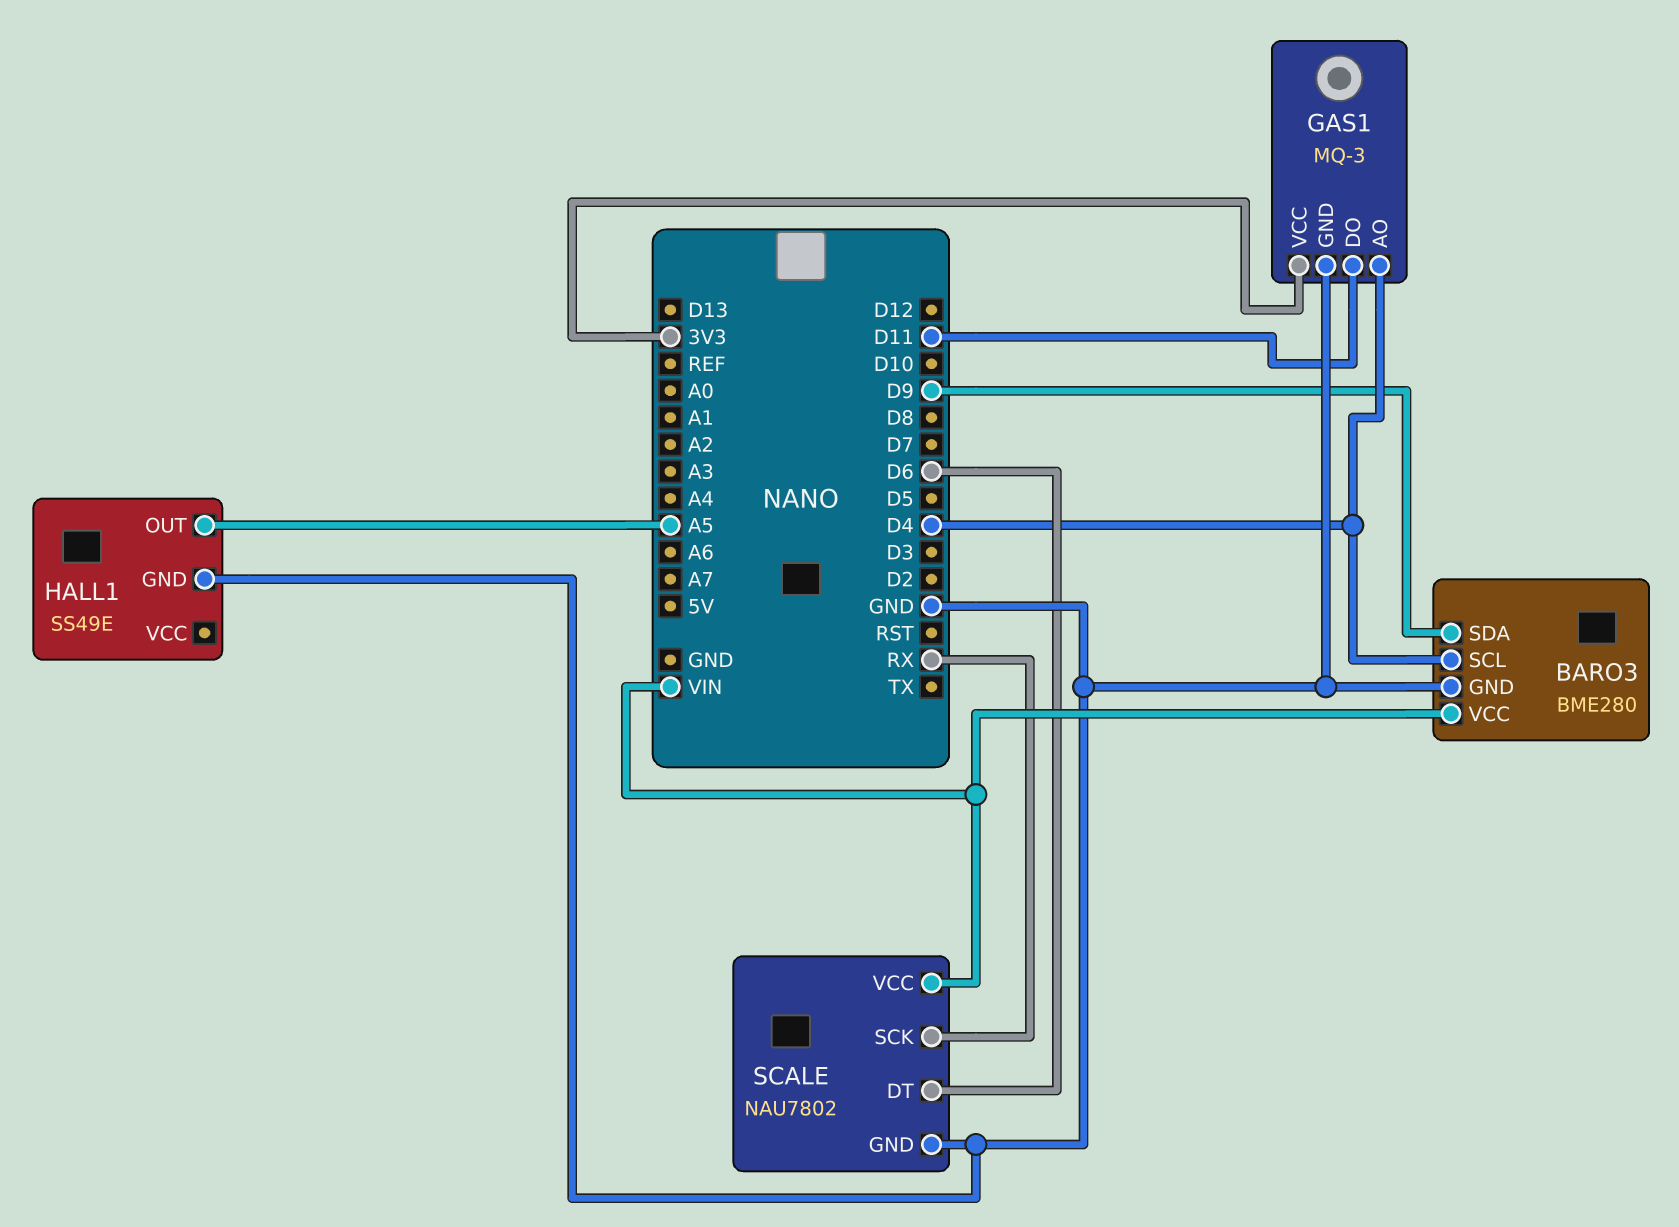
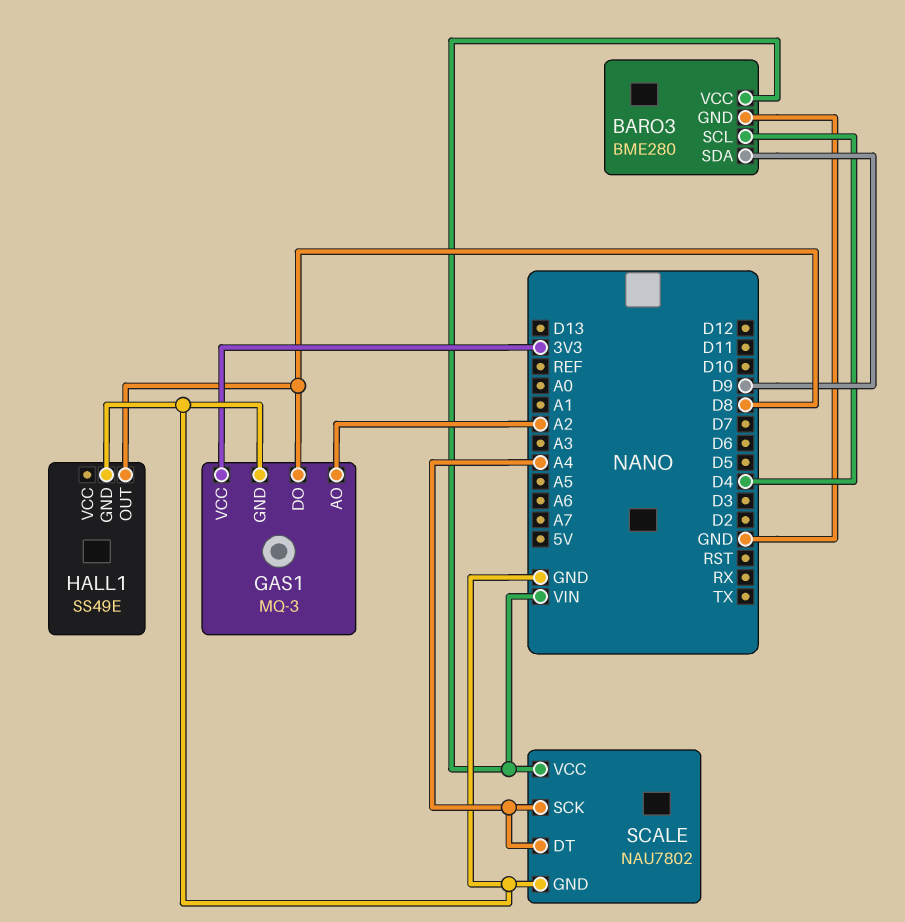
GAS1 pin AO: D4 -> A2
GAS1 pin DO: D11 -> D8
HALL1 pin OUT: A5 -> D8
SCALE pin DT: D6 -> A4
SCALE pin SCK: RX -> A4

